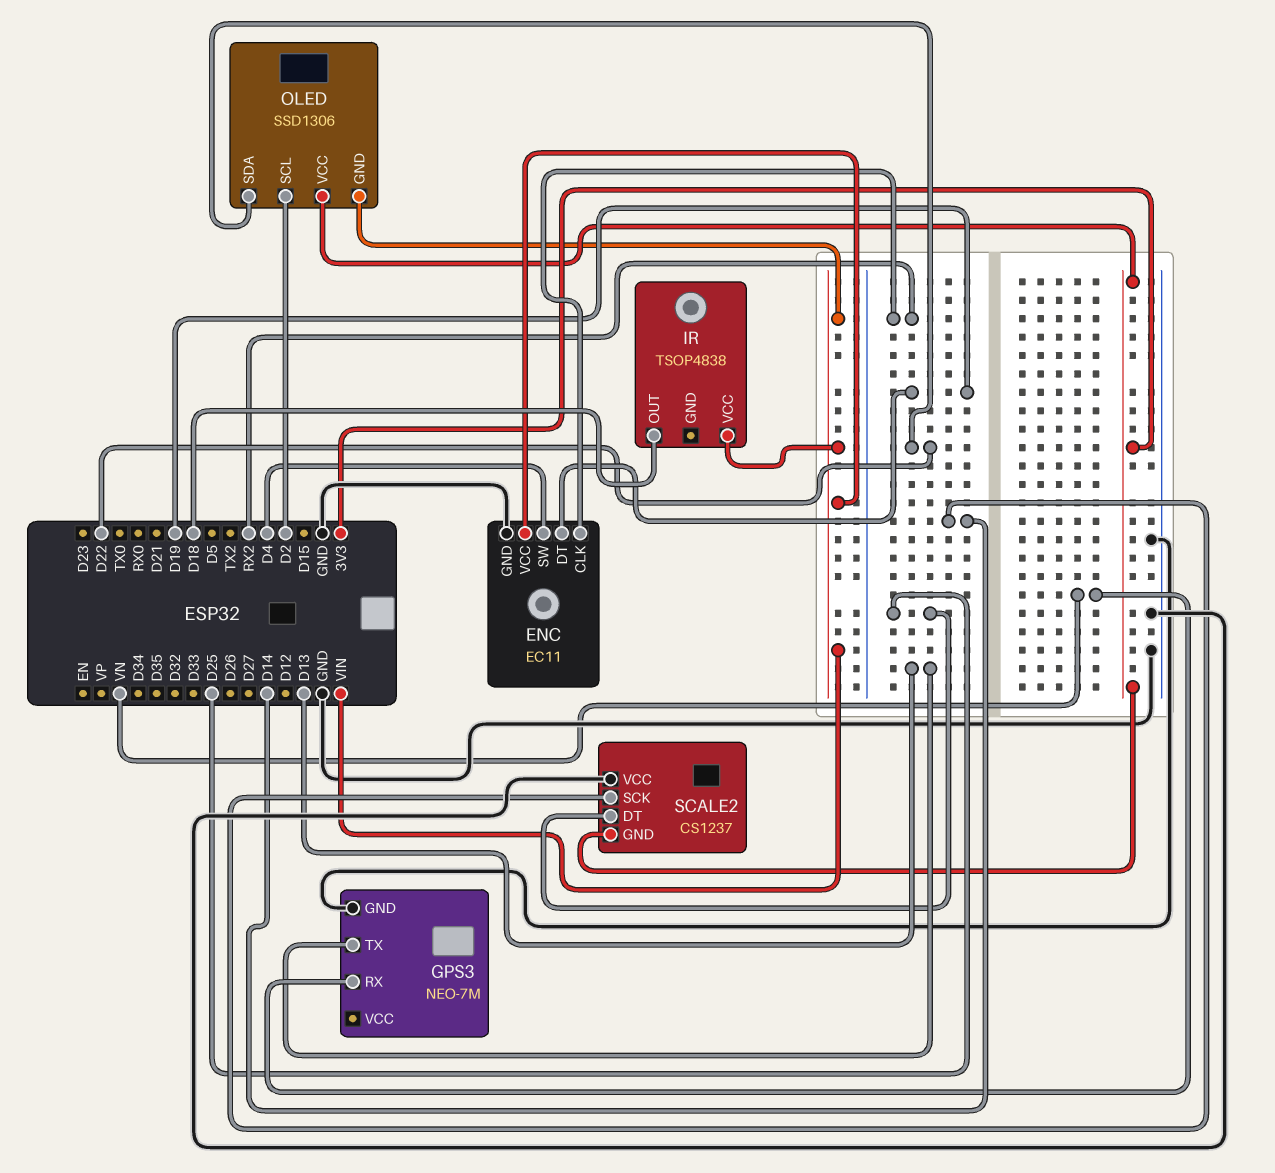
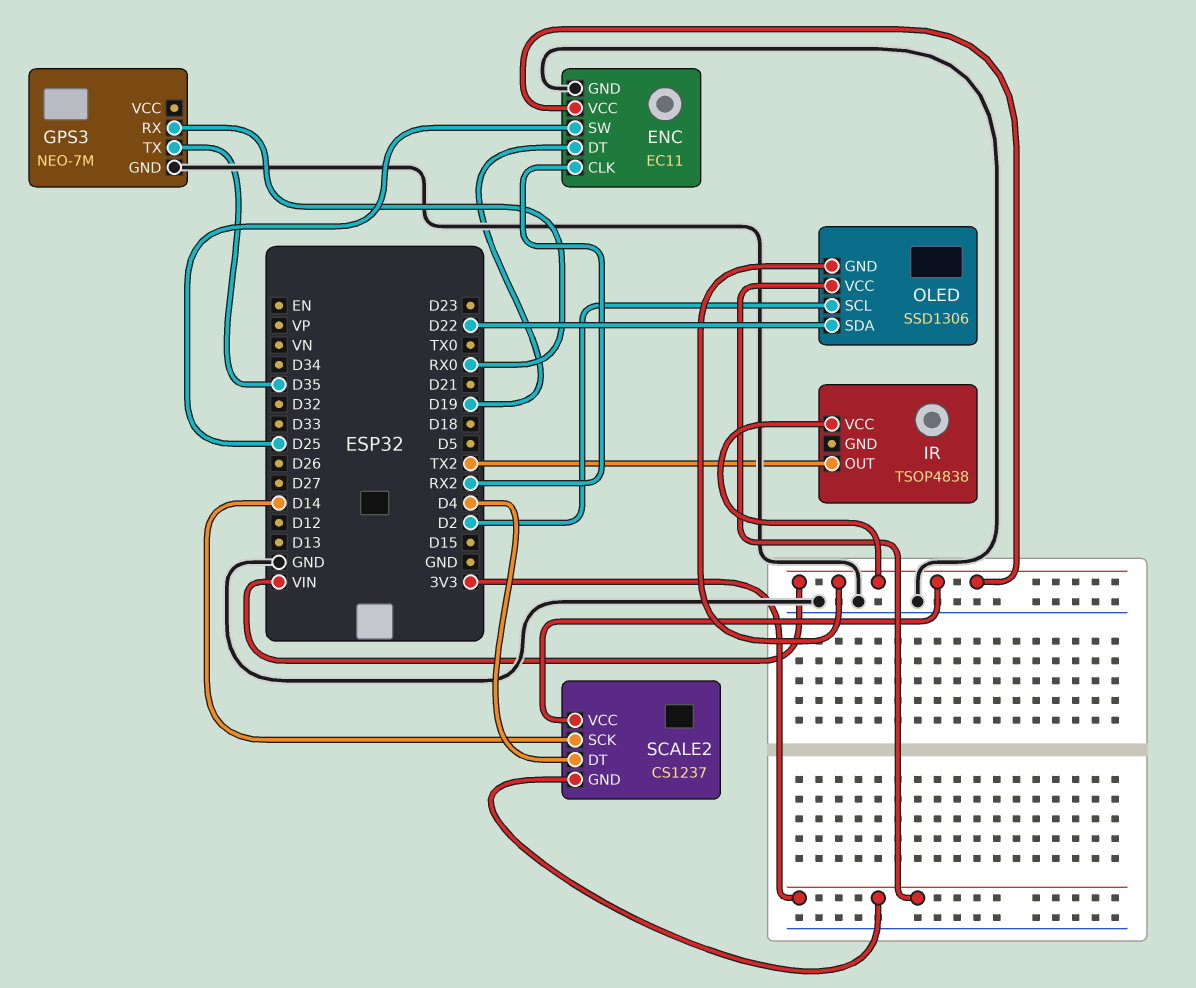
ENC pin SW: D4 -> D25
GPS3 pin RX: VN -> RX0
GPS3 pin TX: D13 -> D35
IR pin OUT: D18 -> TX2
SCALE2 pin DT: D25 -> D4
SCALE2 pin VCC: GND -> VIN

